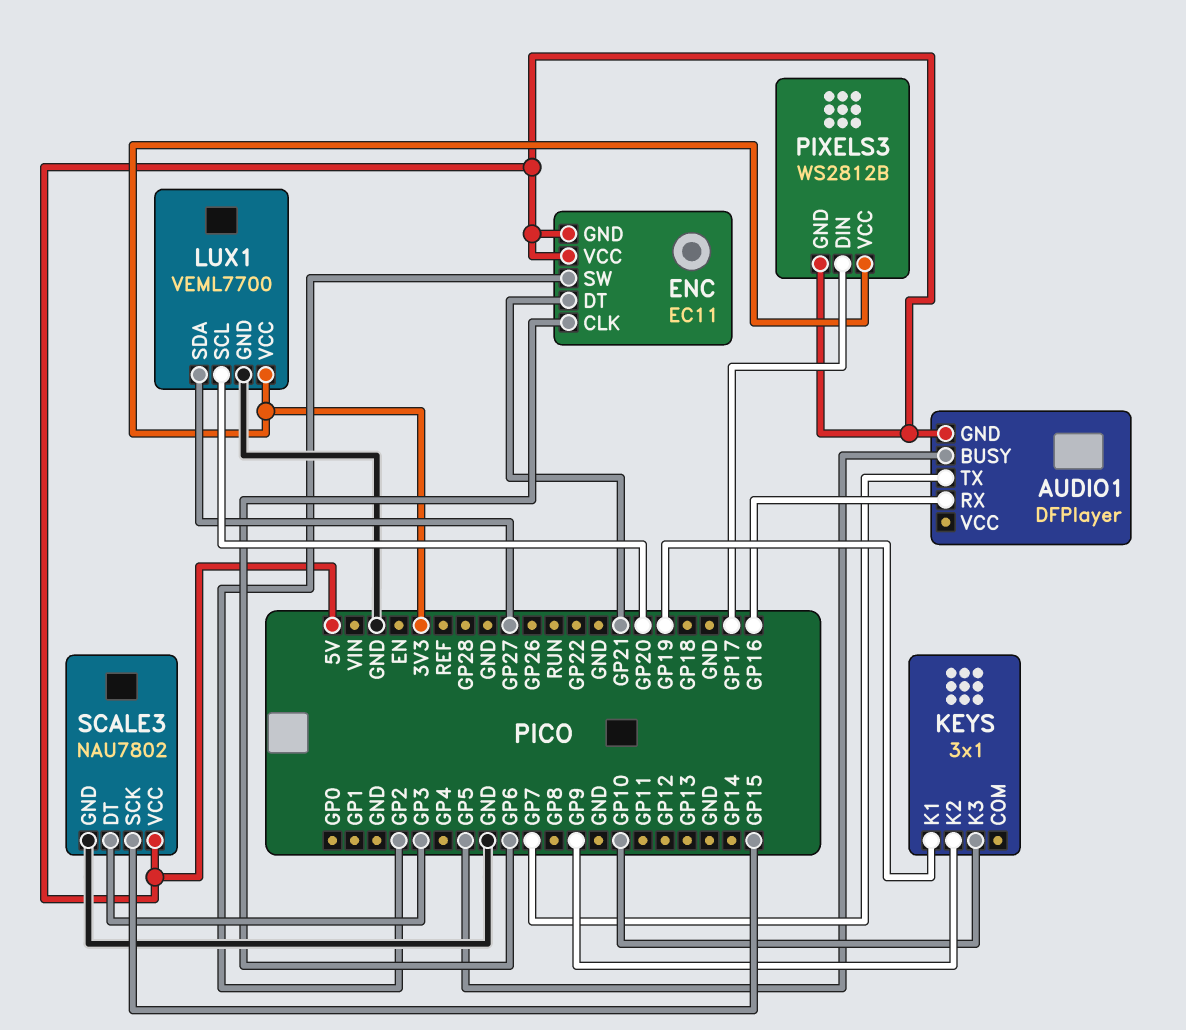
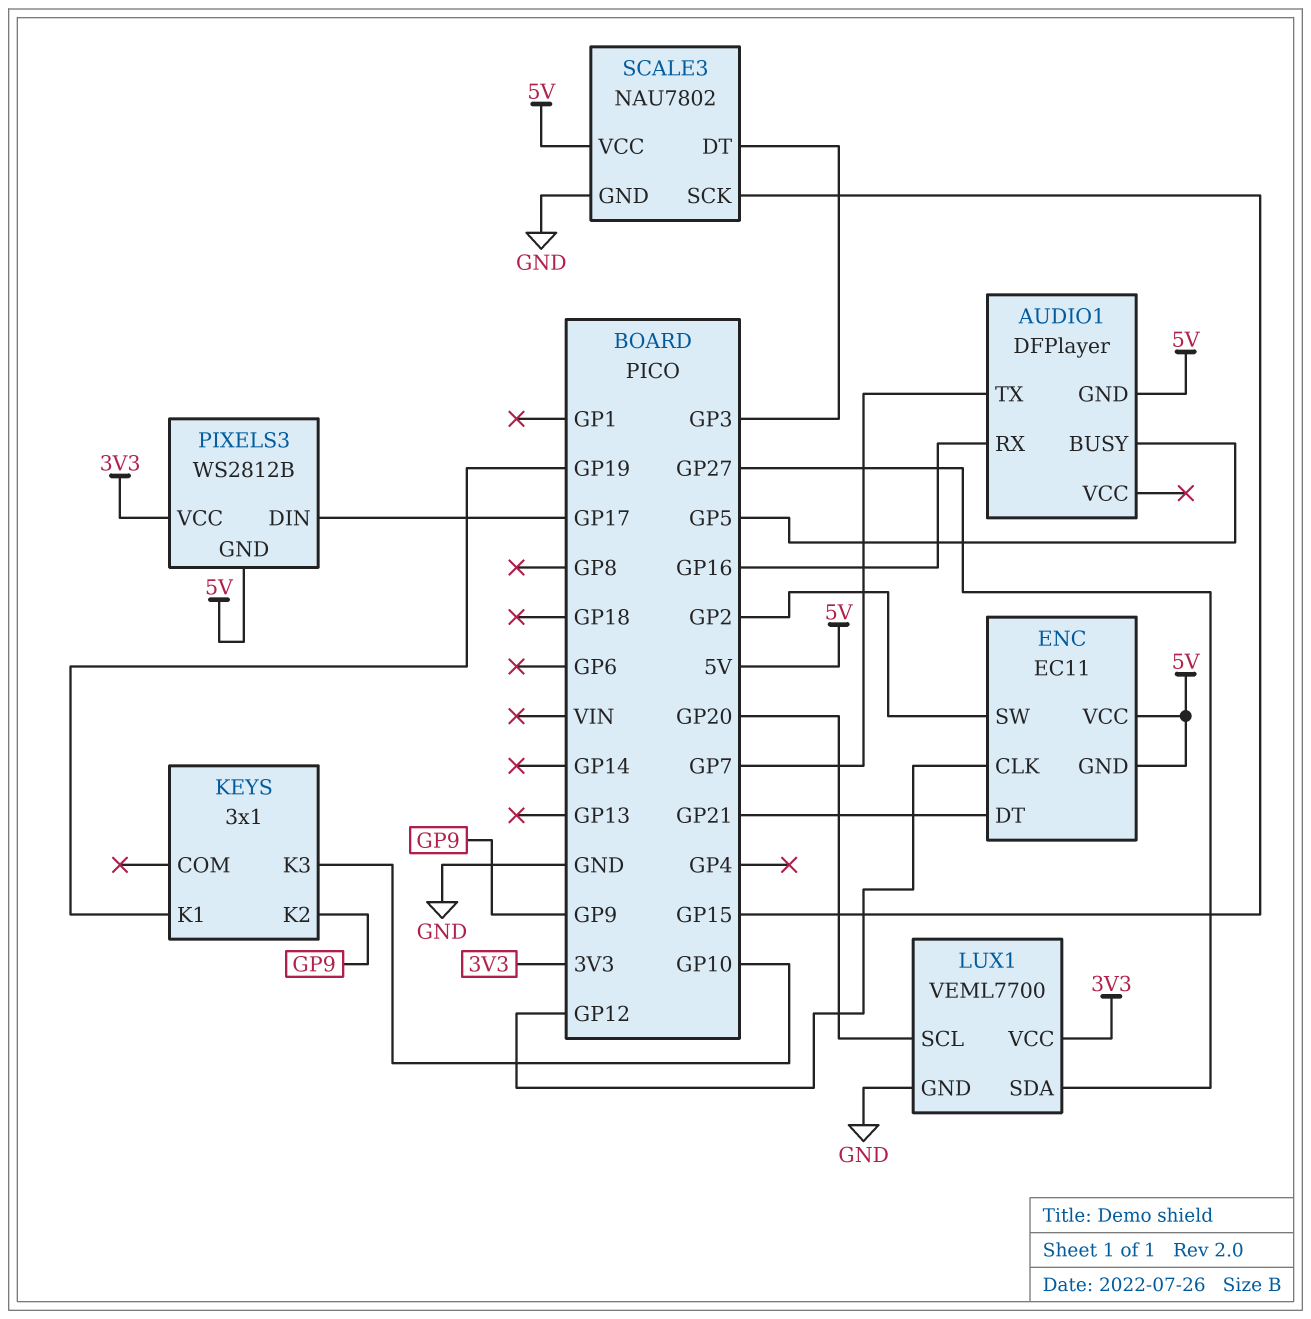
ENC pin CLK: GP6 -> GP12

